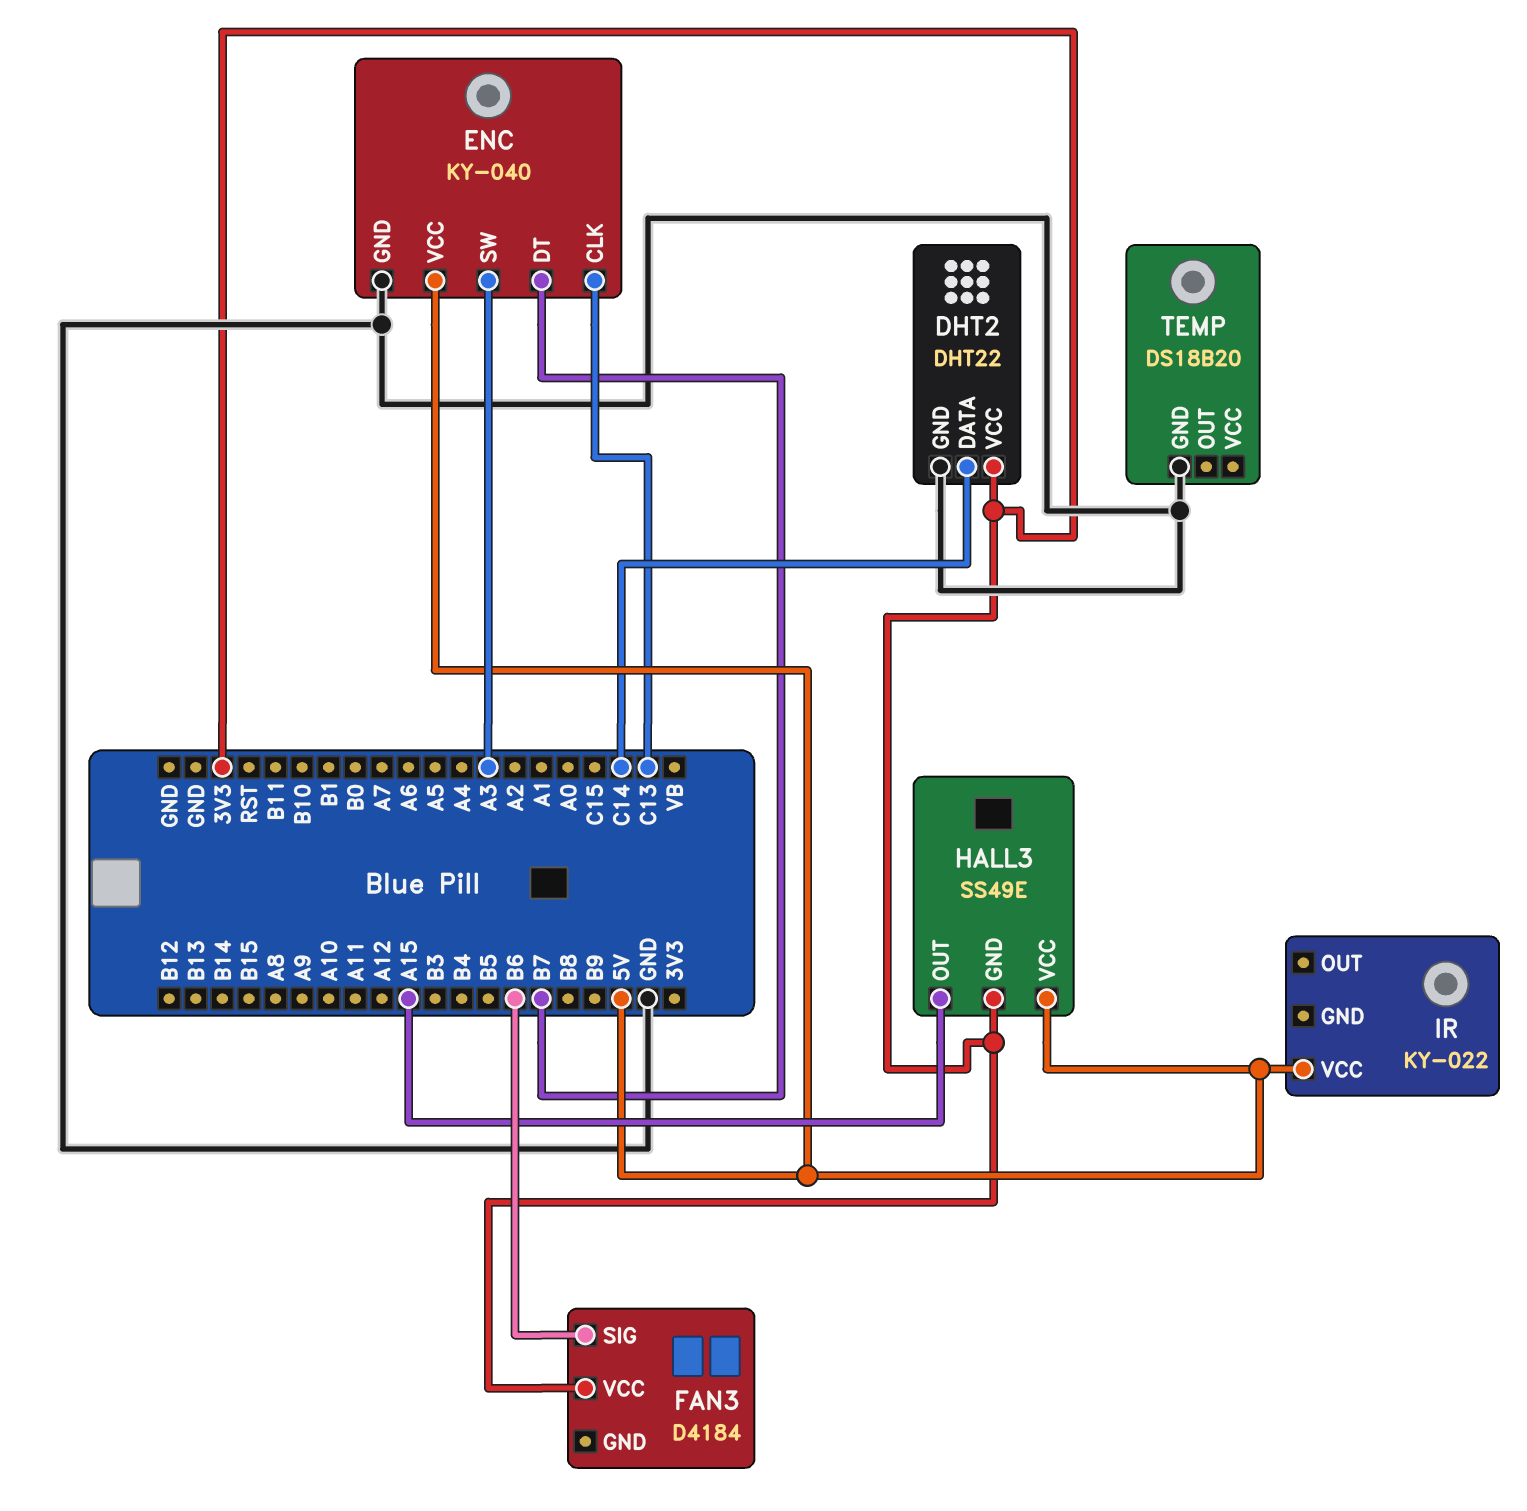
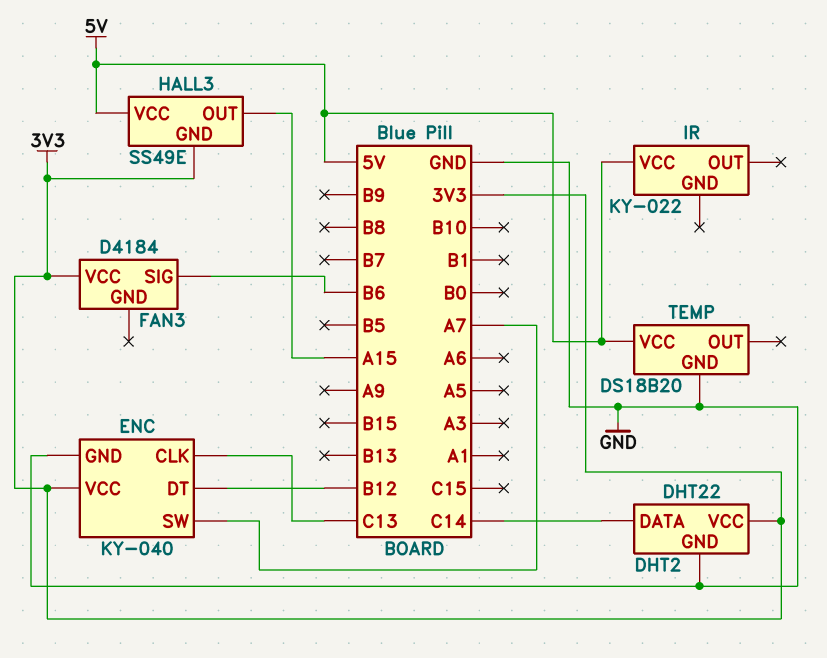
ENC pin DT: B7 -> B12
ENC pin SW: A3 -> A7
ENC pin VCC: 5V -> 3V3
TEMP pin VCC: none -> 5V

